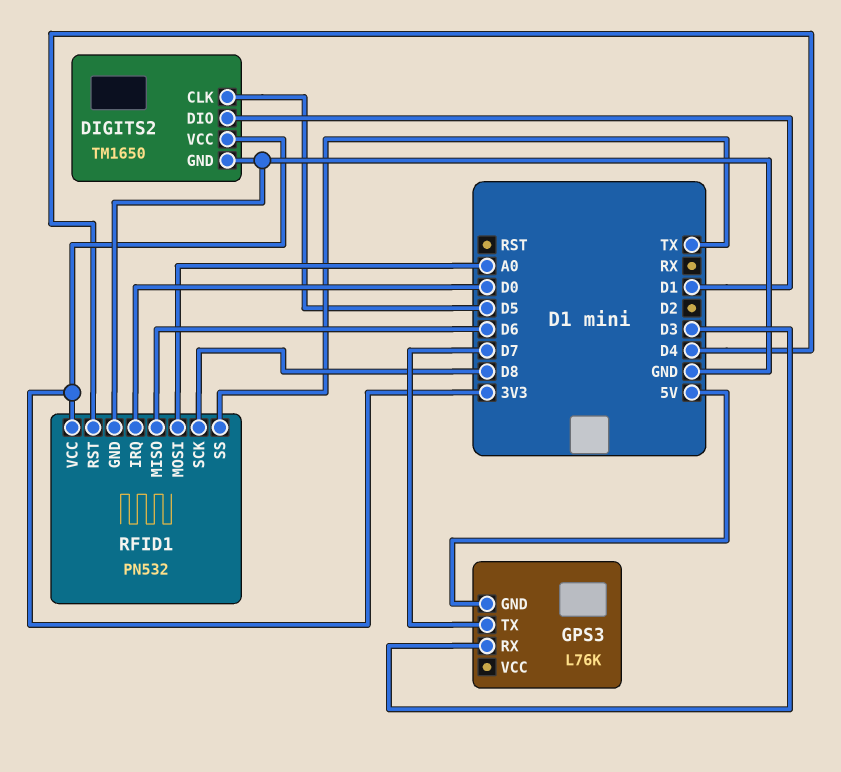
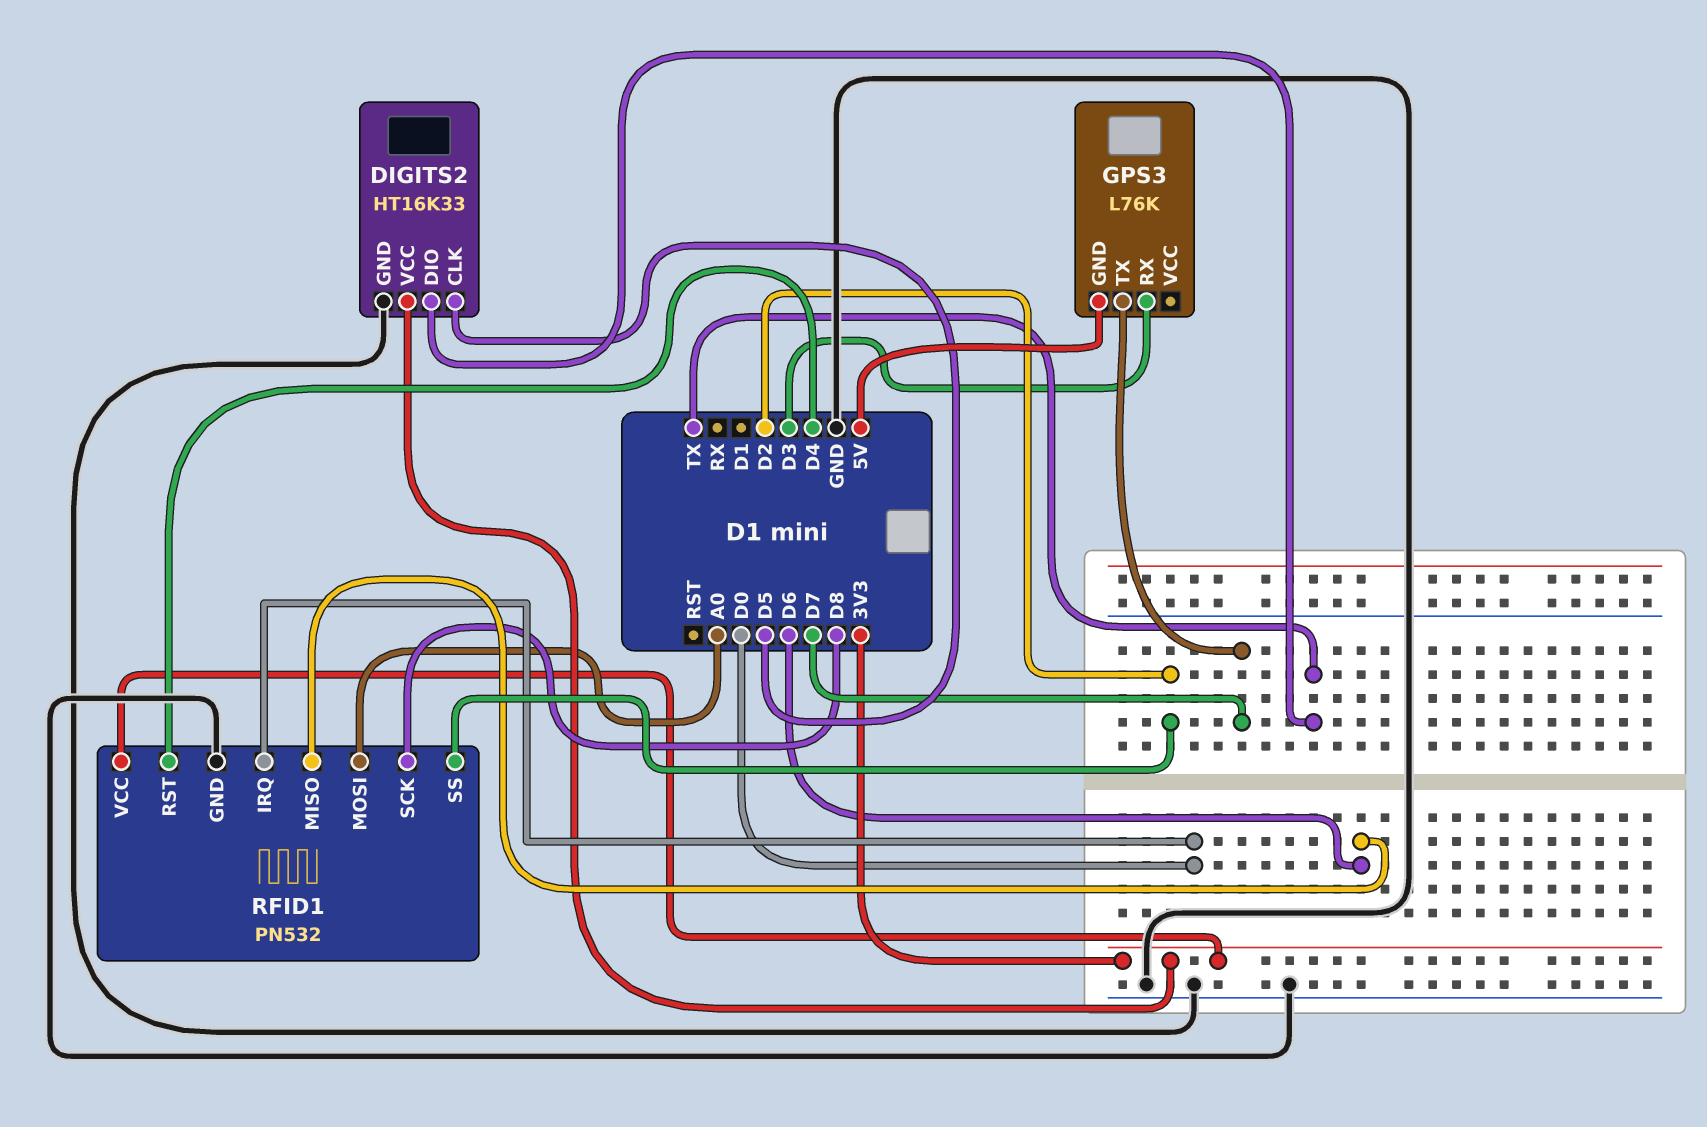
DIGITS2: TM1650 -> HT16K33
DIGITS2 pin DIO: D1 -> TX
RFID1 pin SS: TX -> D2

